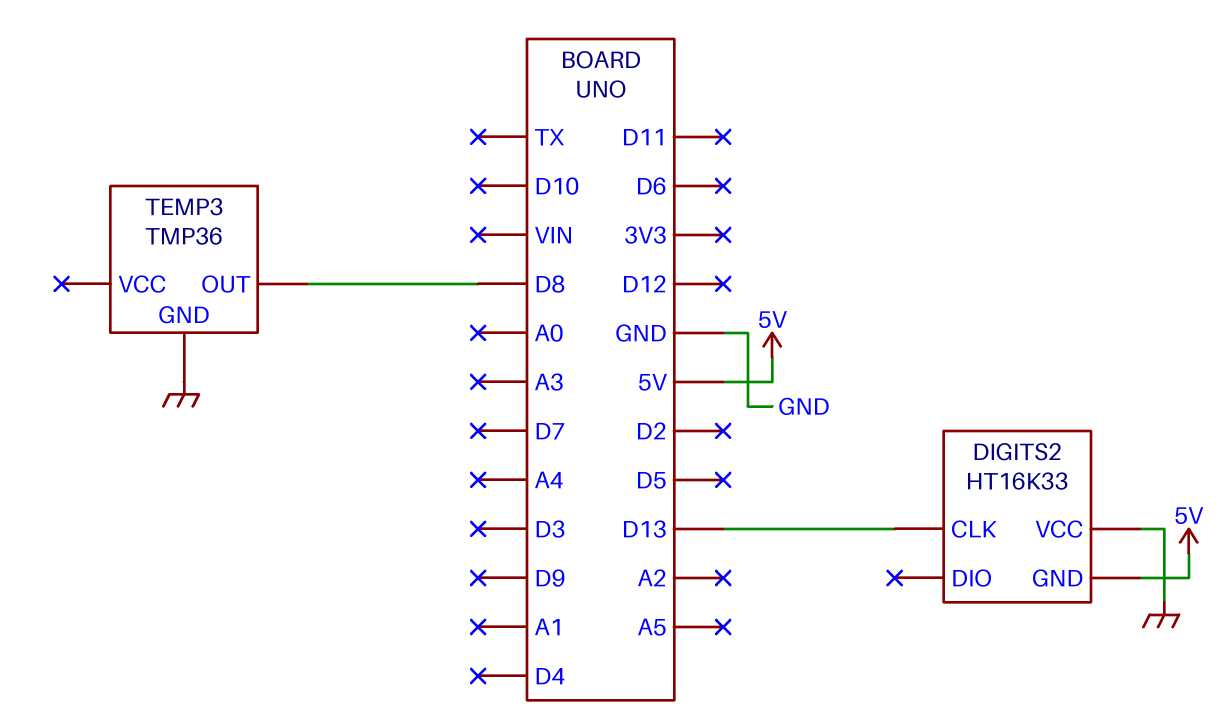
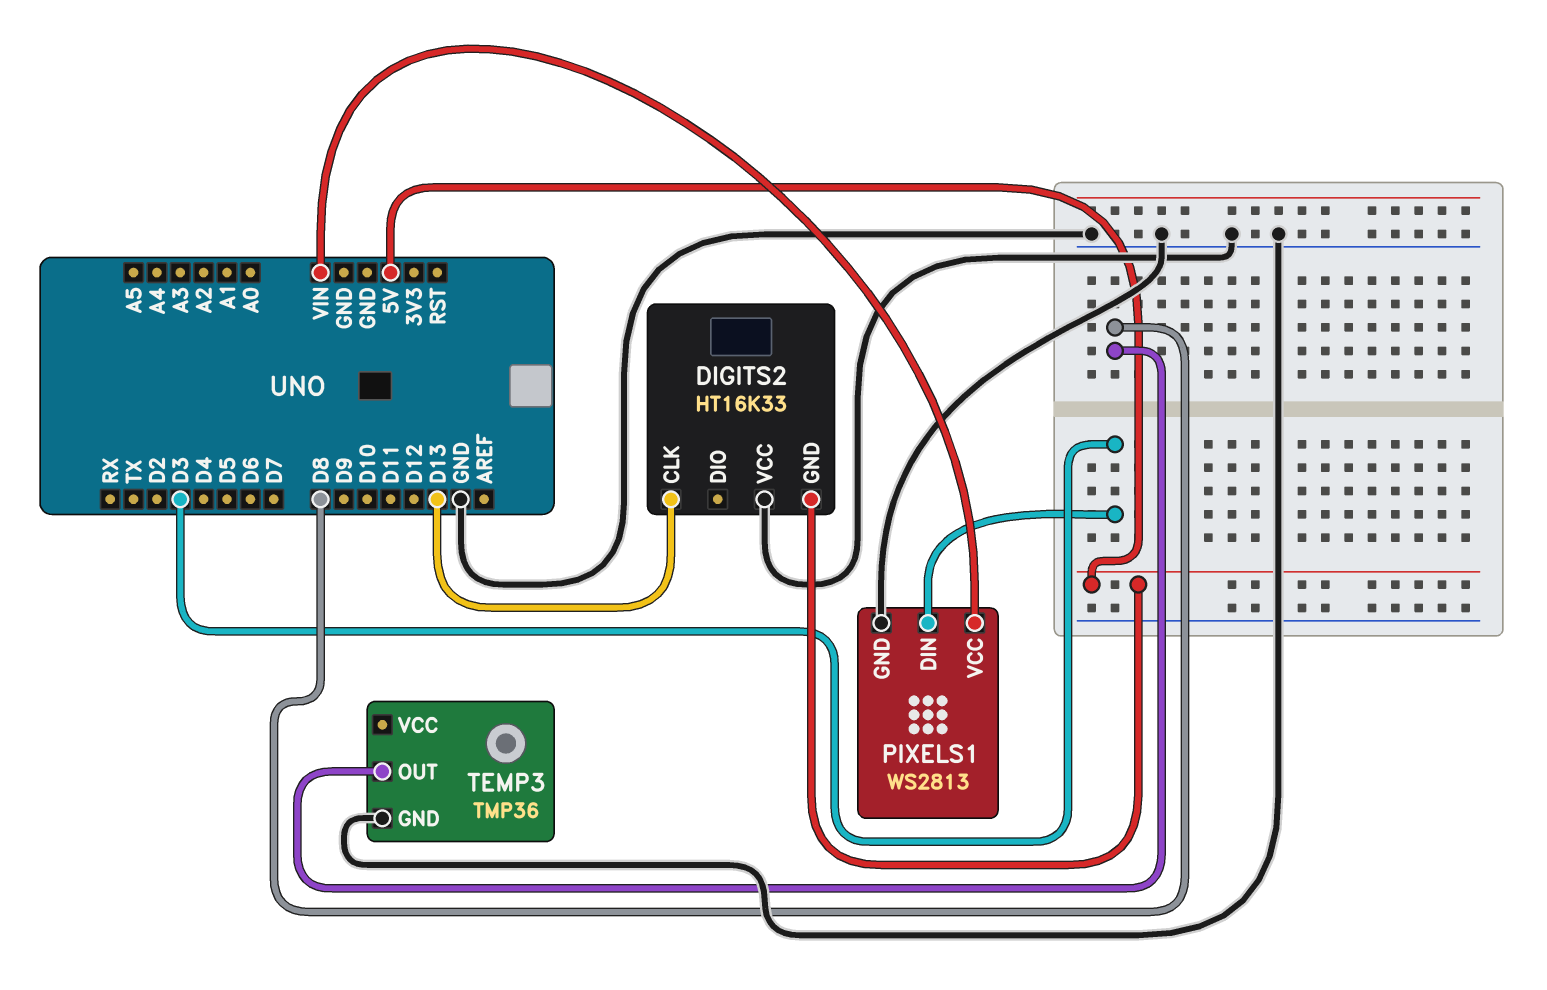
PIXELS1: none -> WS2813
PIXELS1 pin DIN: none -> D3
PIXELS1 pin GND: none -> GND
PIXELS1 pin VCC: none -> VIN

